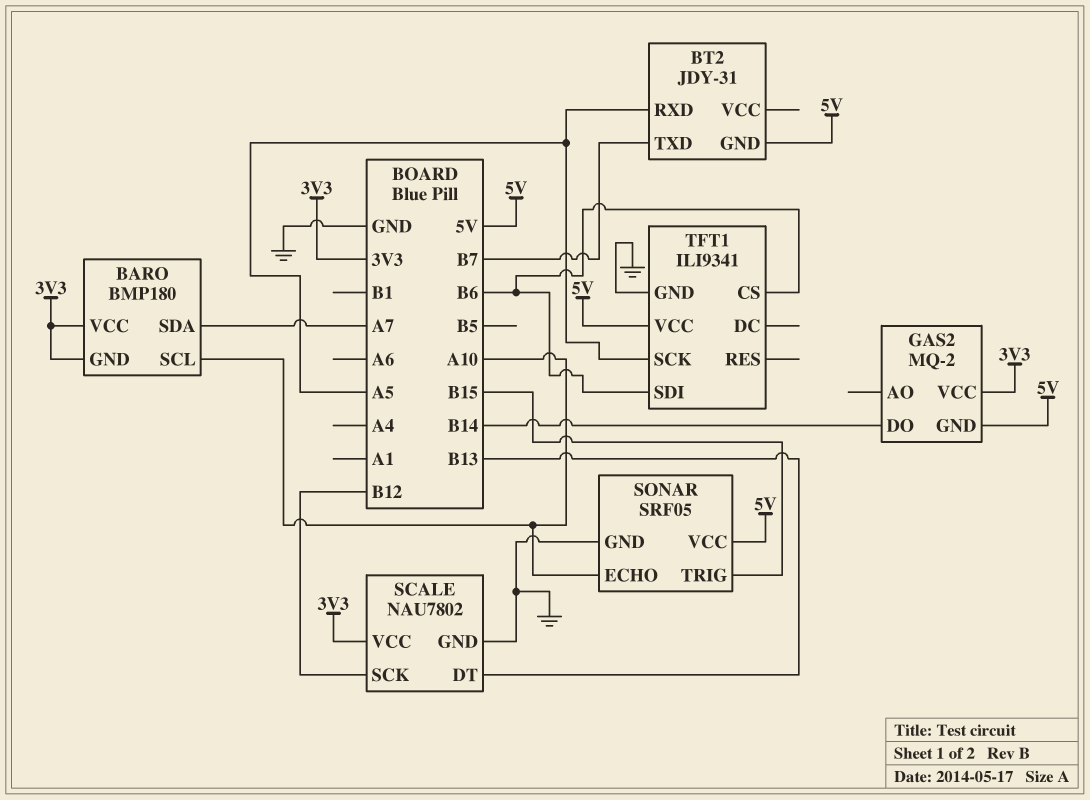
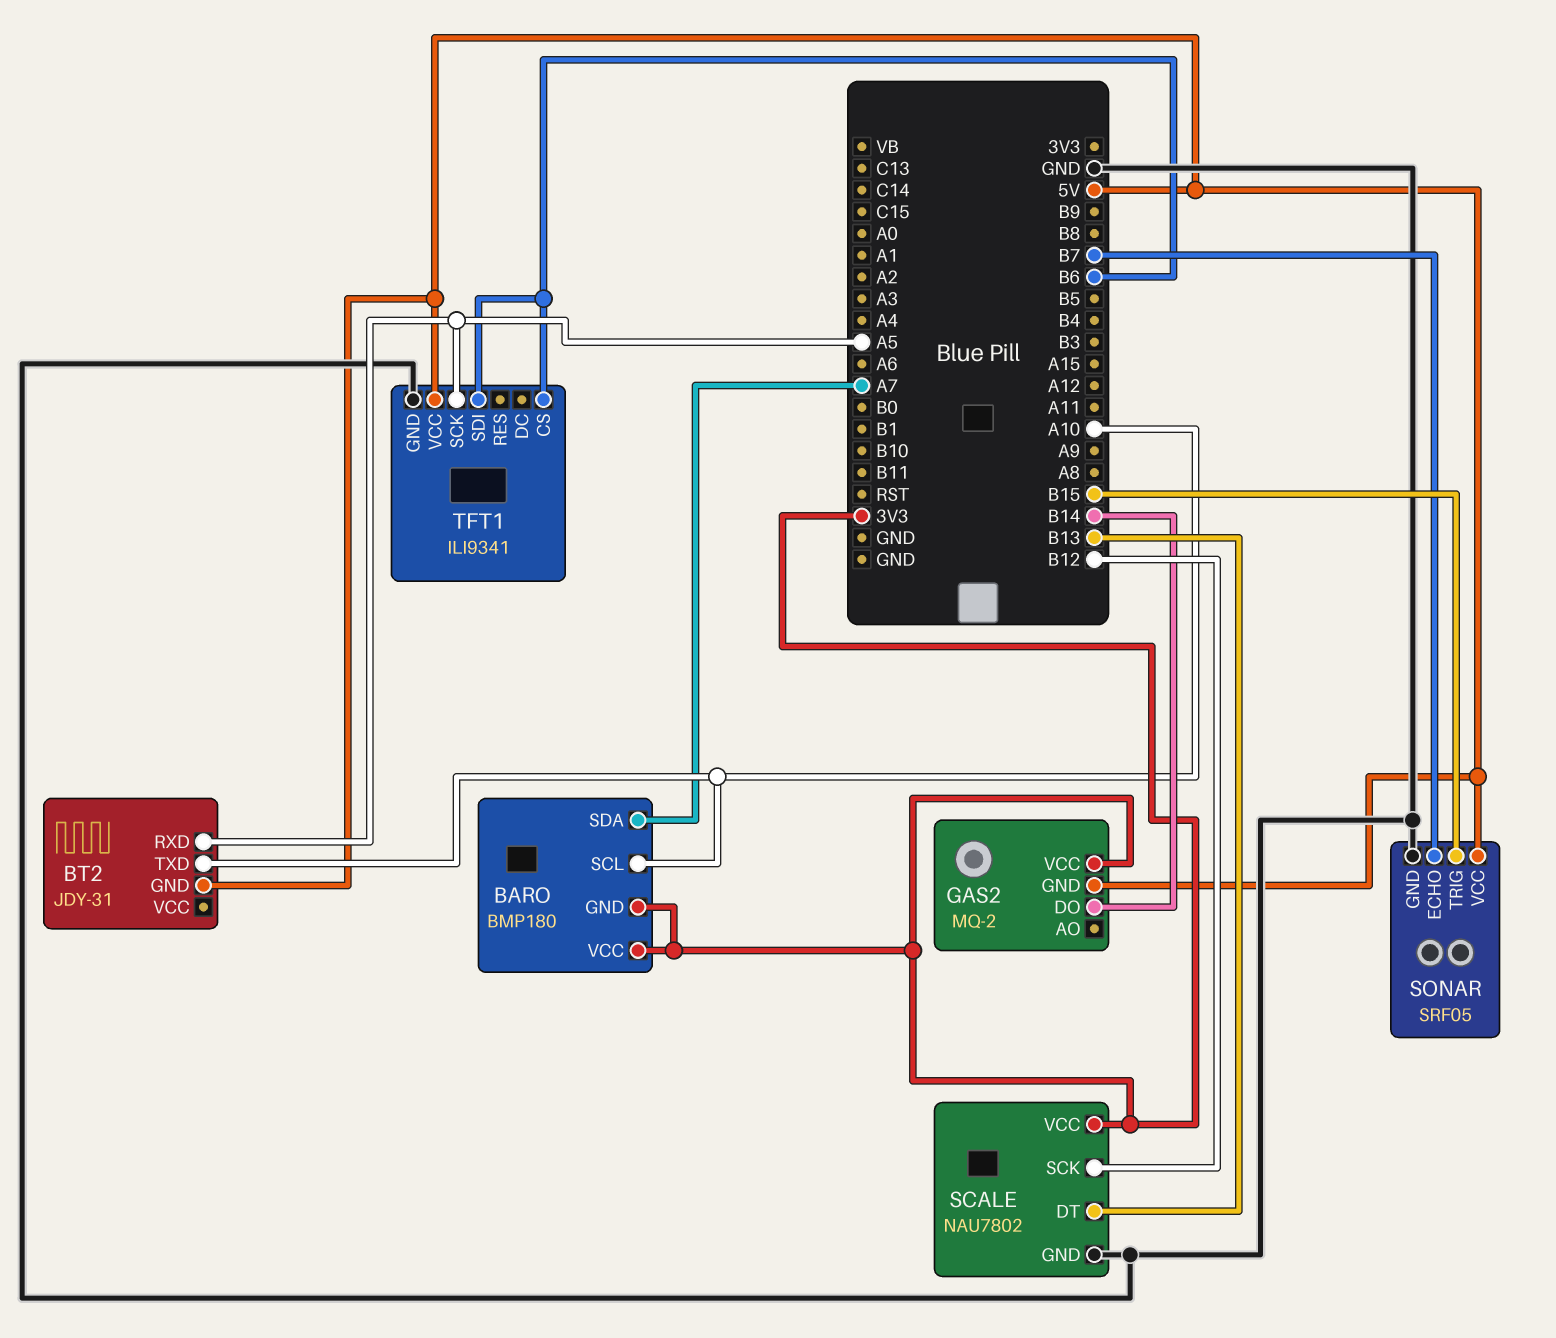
BT2 pin TXD: B7 -> A10
SONAR pin ECHO: A10 -> B7

